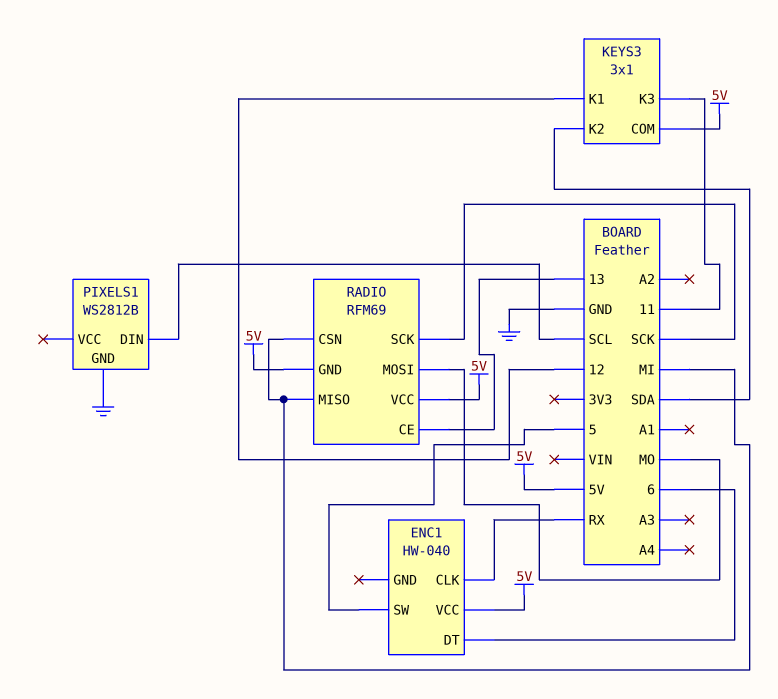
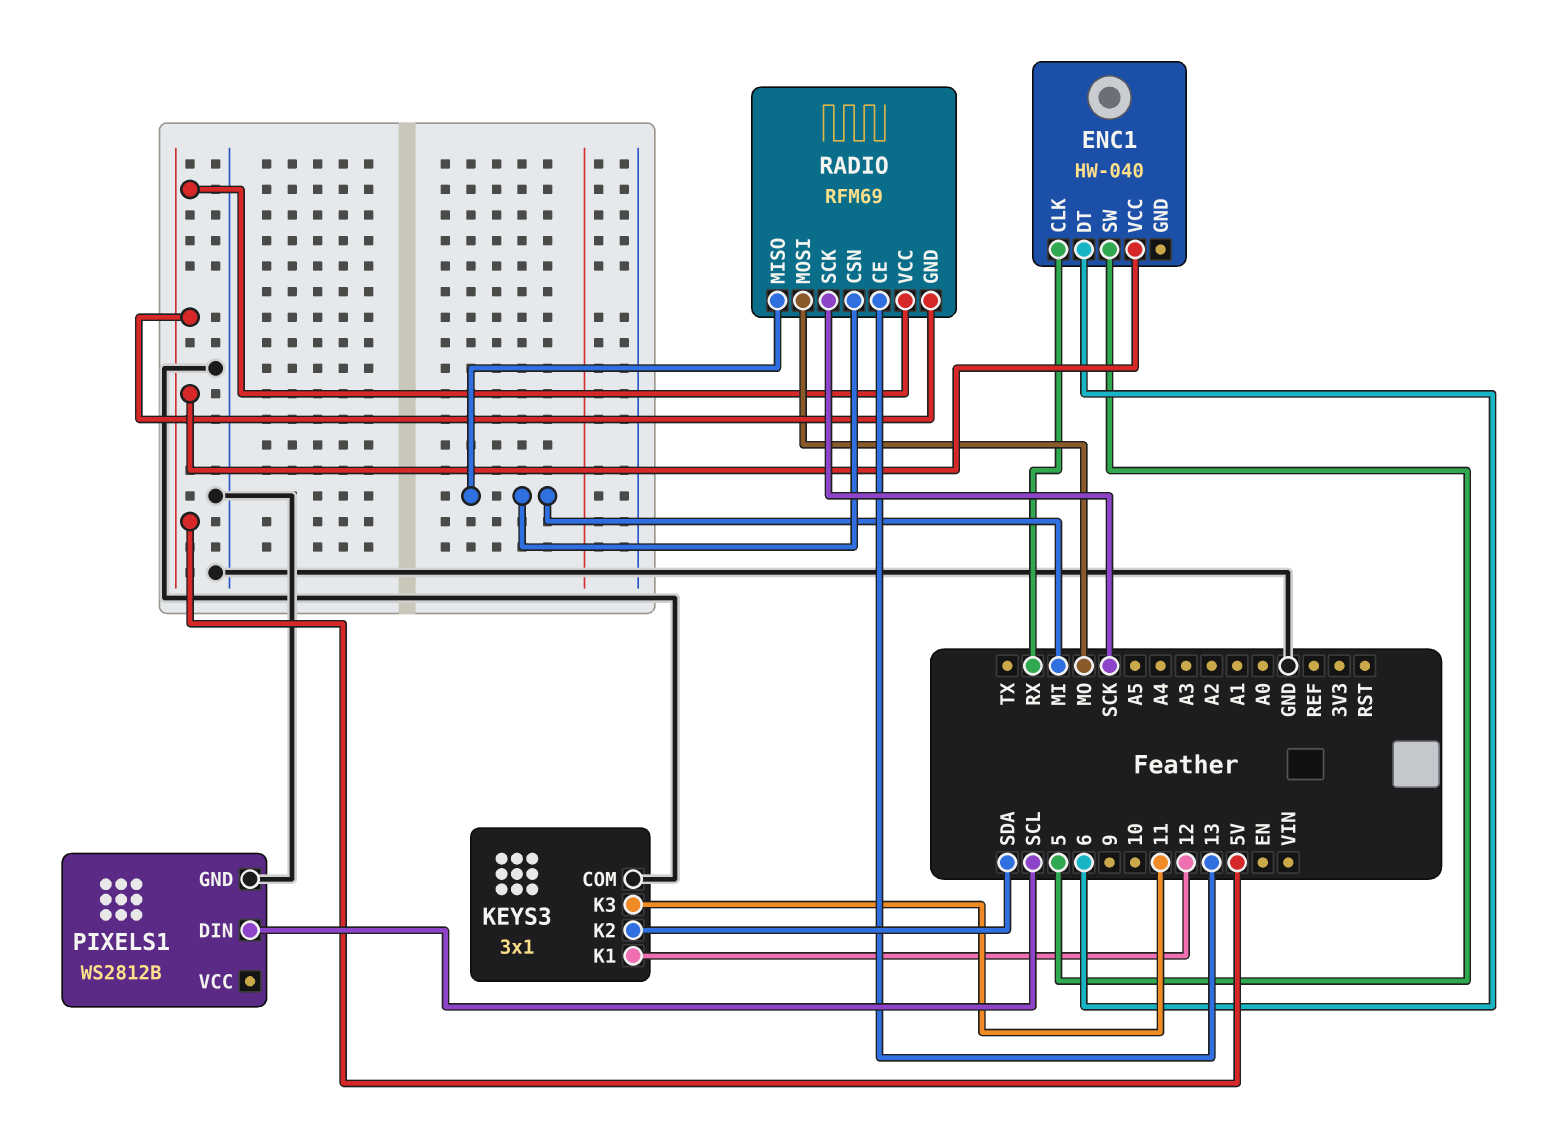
KEYS3 pin COM: 5V -> GND

